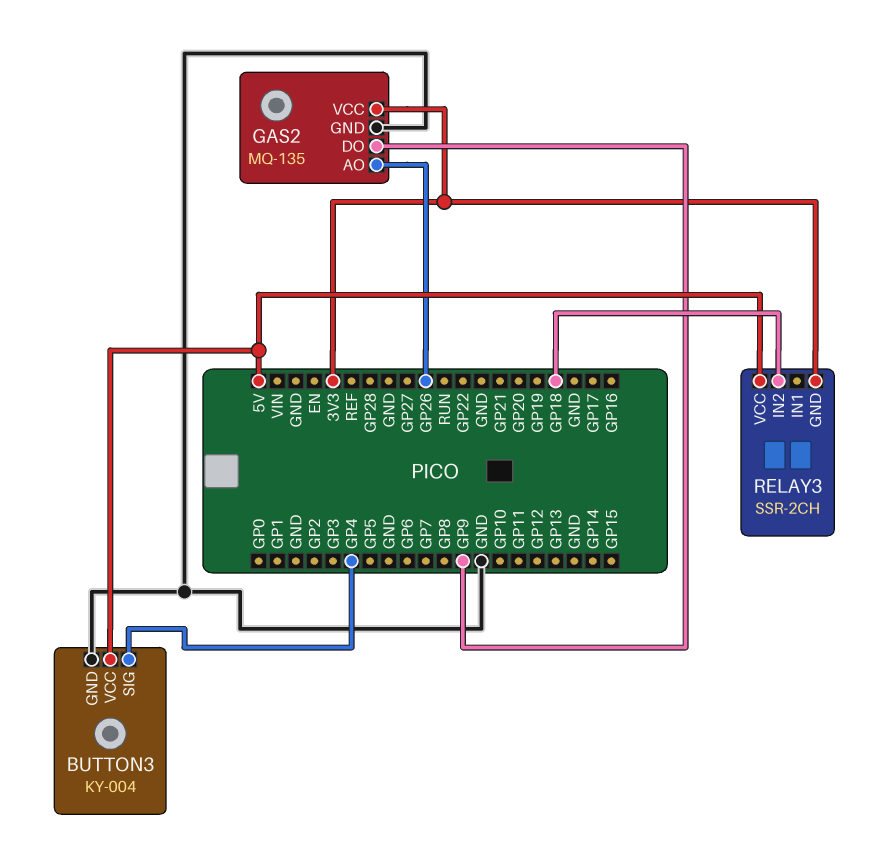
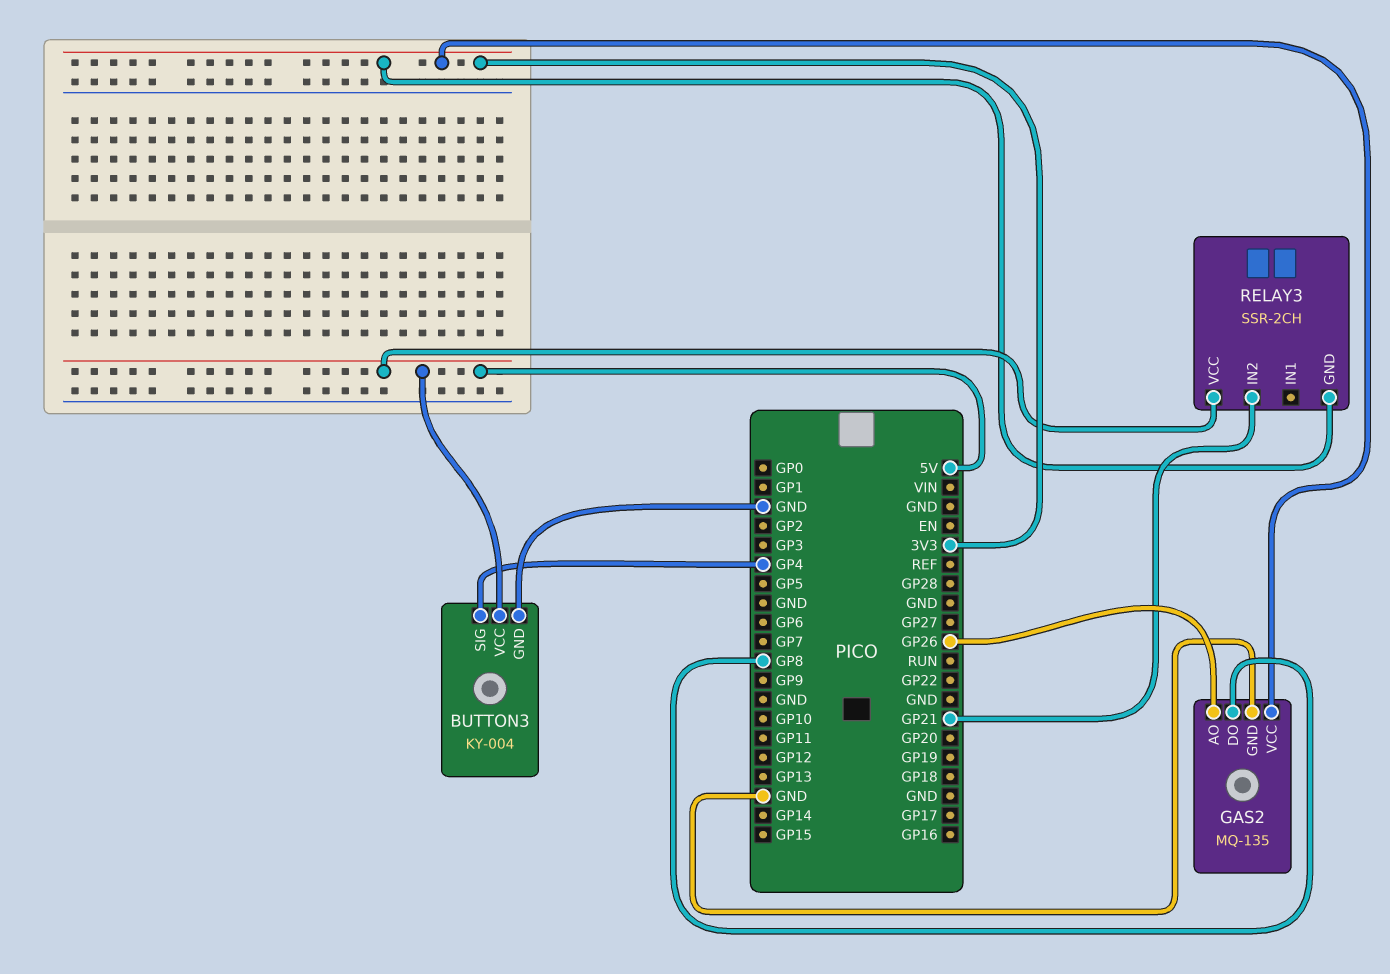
GAS2 pin DO: GP9 -> GP8
RELAY3 pin IN2: GP18 -> GP21

